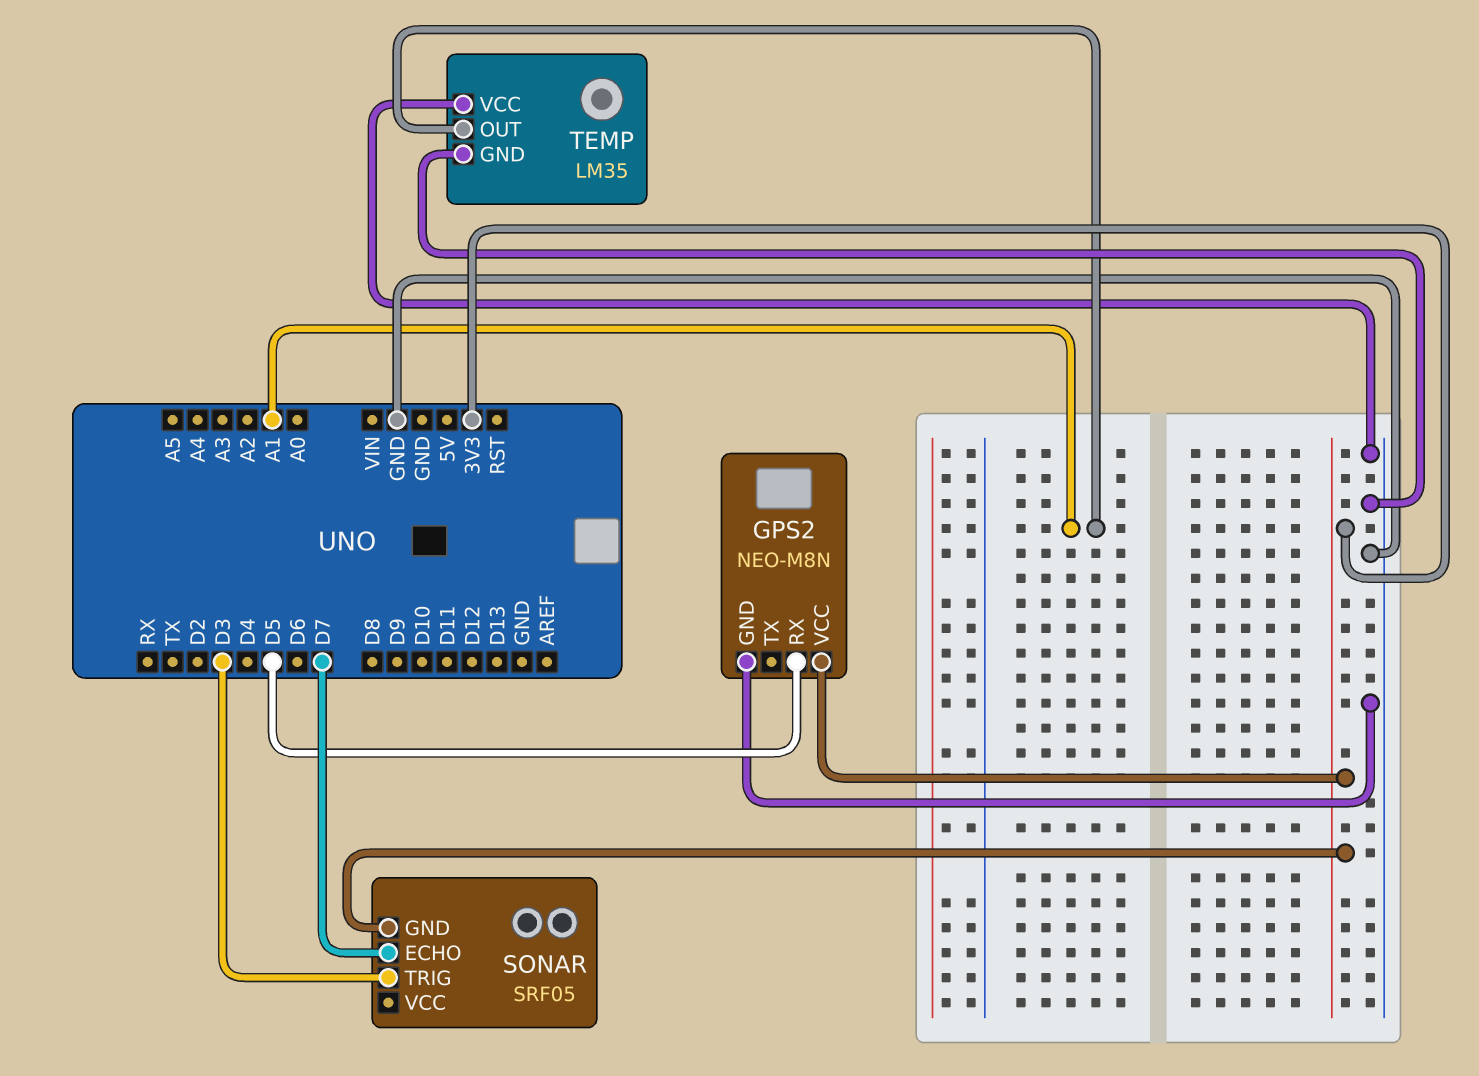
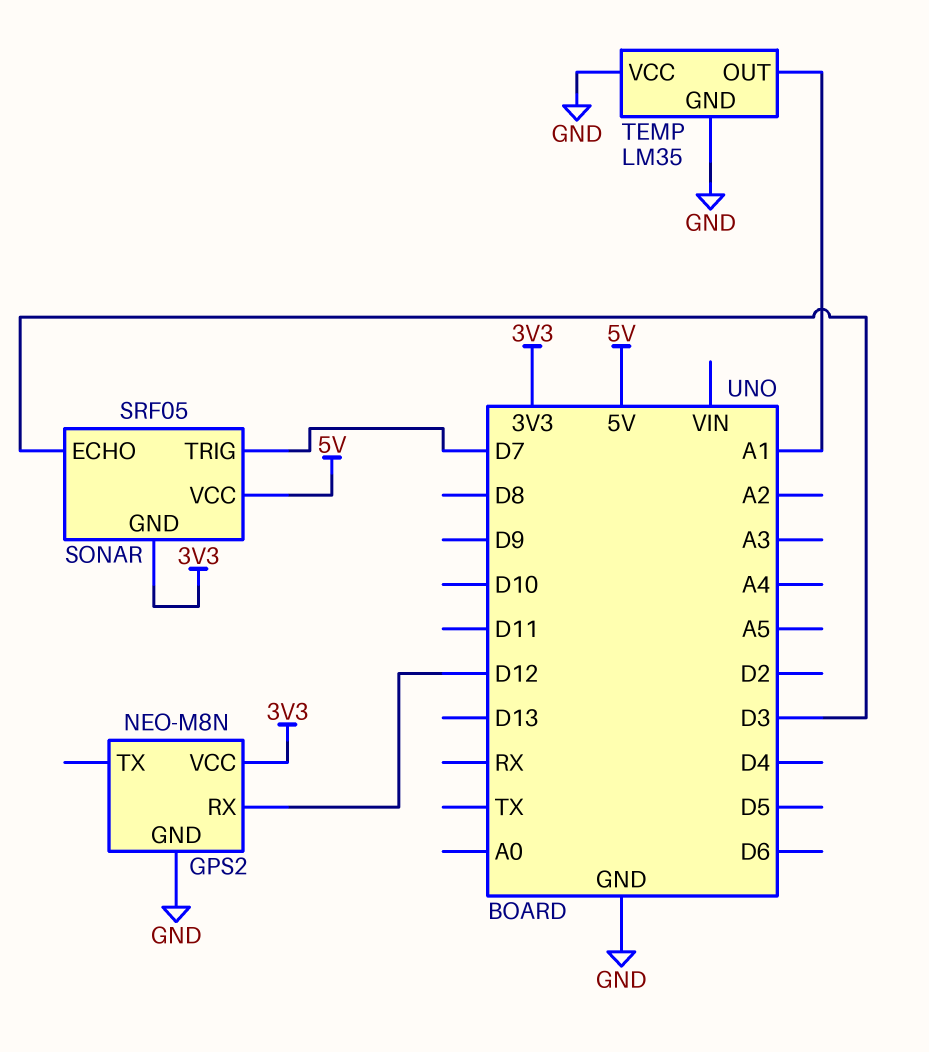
GPS2 pin RX: D5 -> D12
SONAR pin ECHO: D7 -> D3
SONAR pin TRIG: D3 -> D7
SONAR pin VCC: none -> 5V

